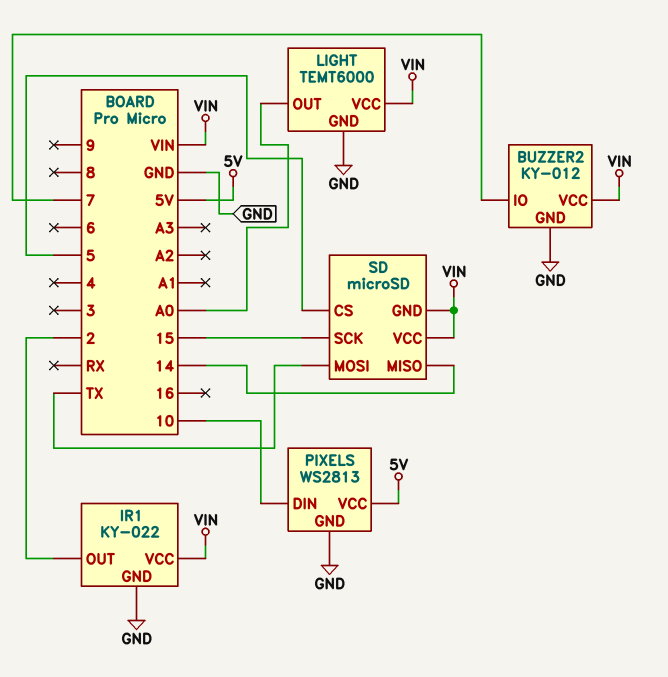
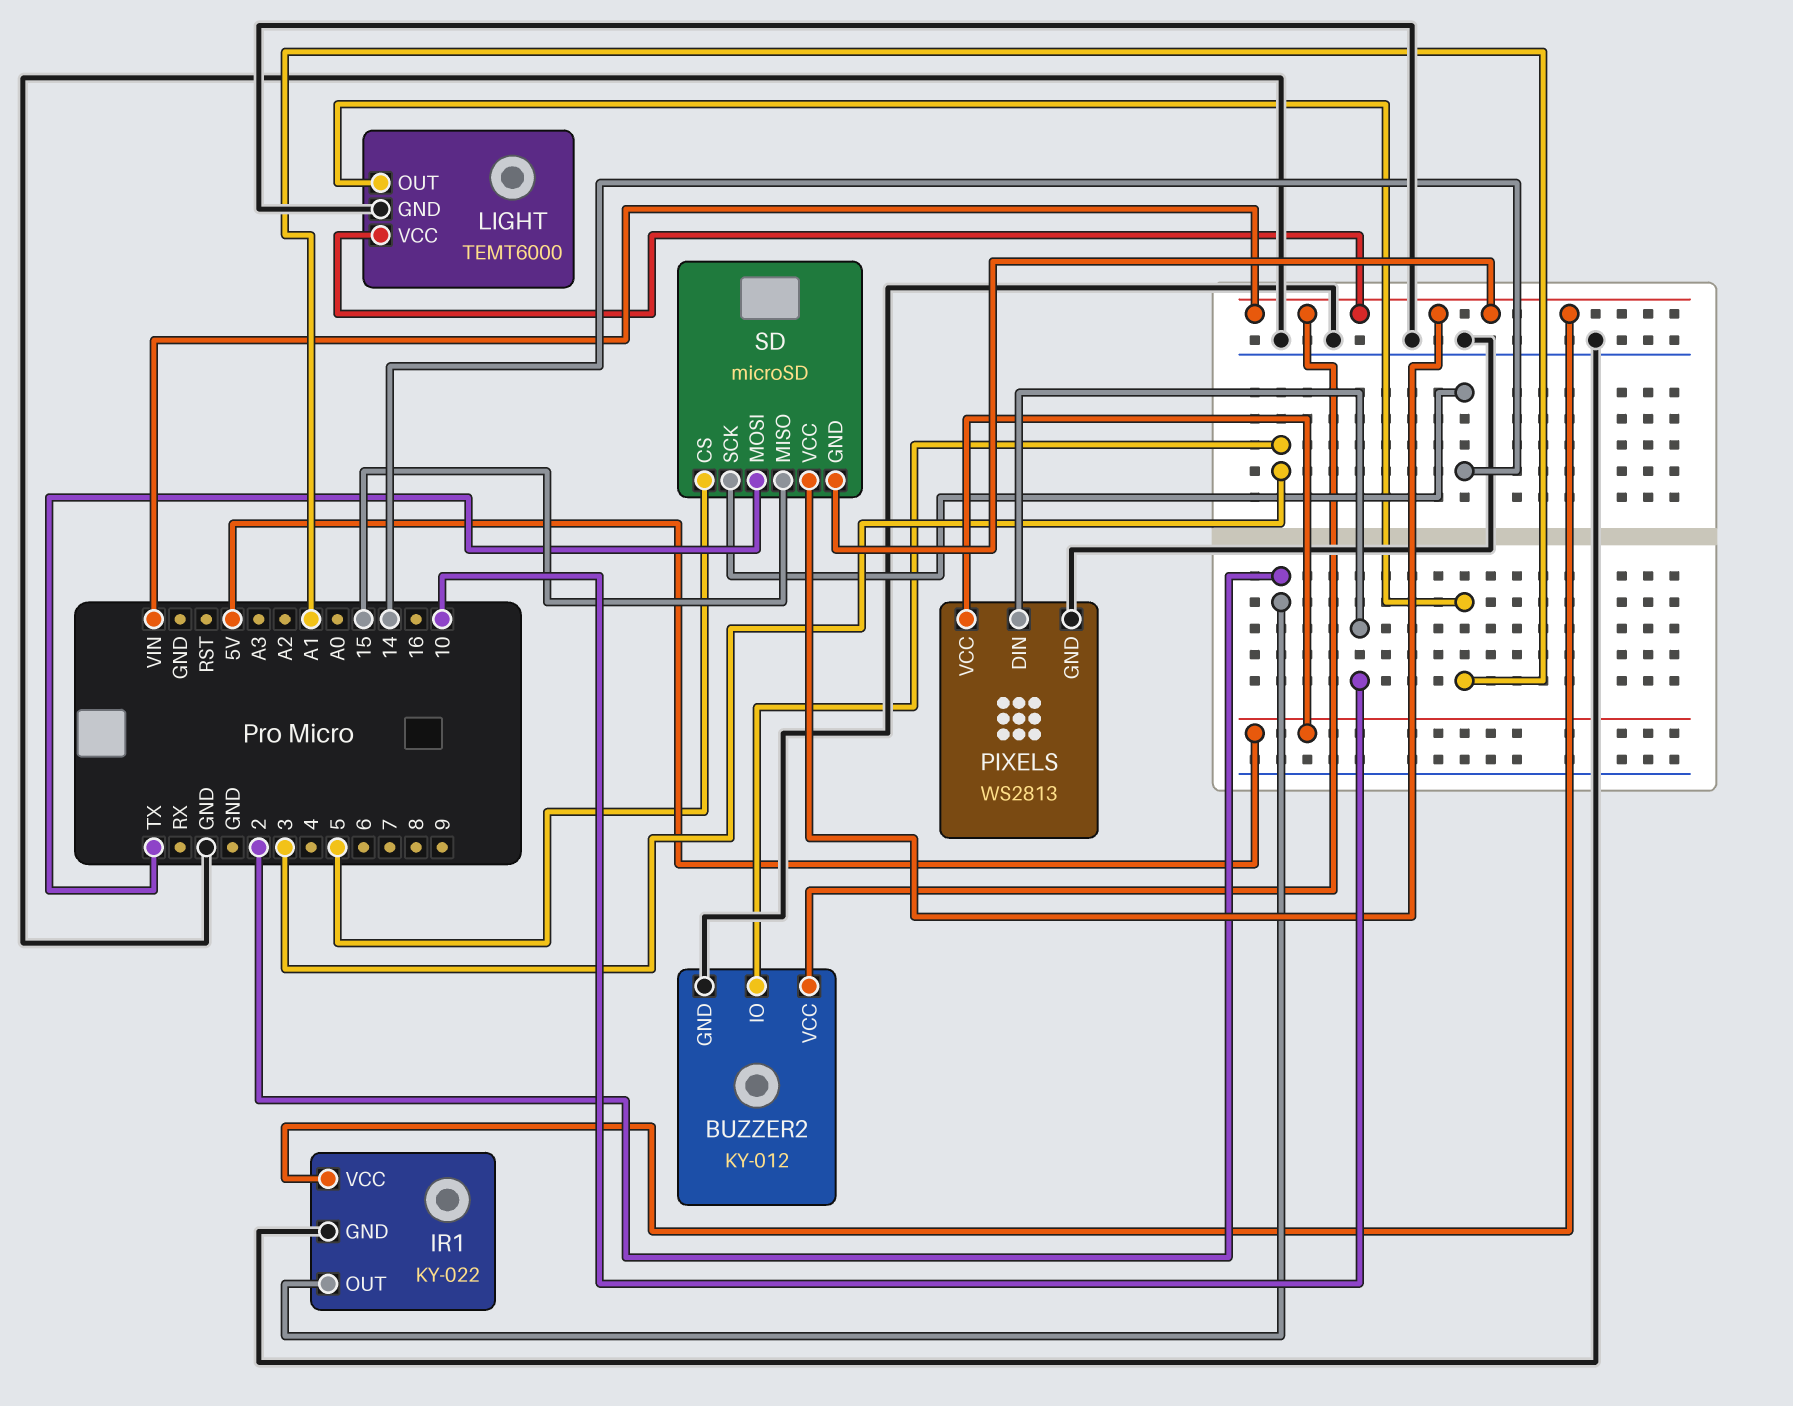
BUZZER2 pin IO: 7 -> 3
LIGHT pin OUT: A0 -> A1
SD pin MISO: 14 -> 15
SD pin SCK: 15 -> 14

